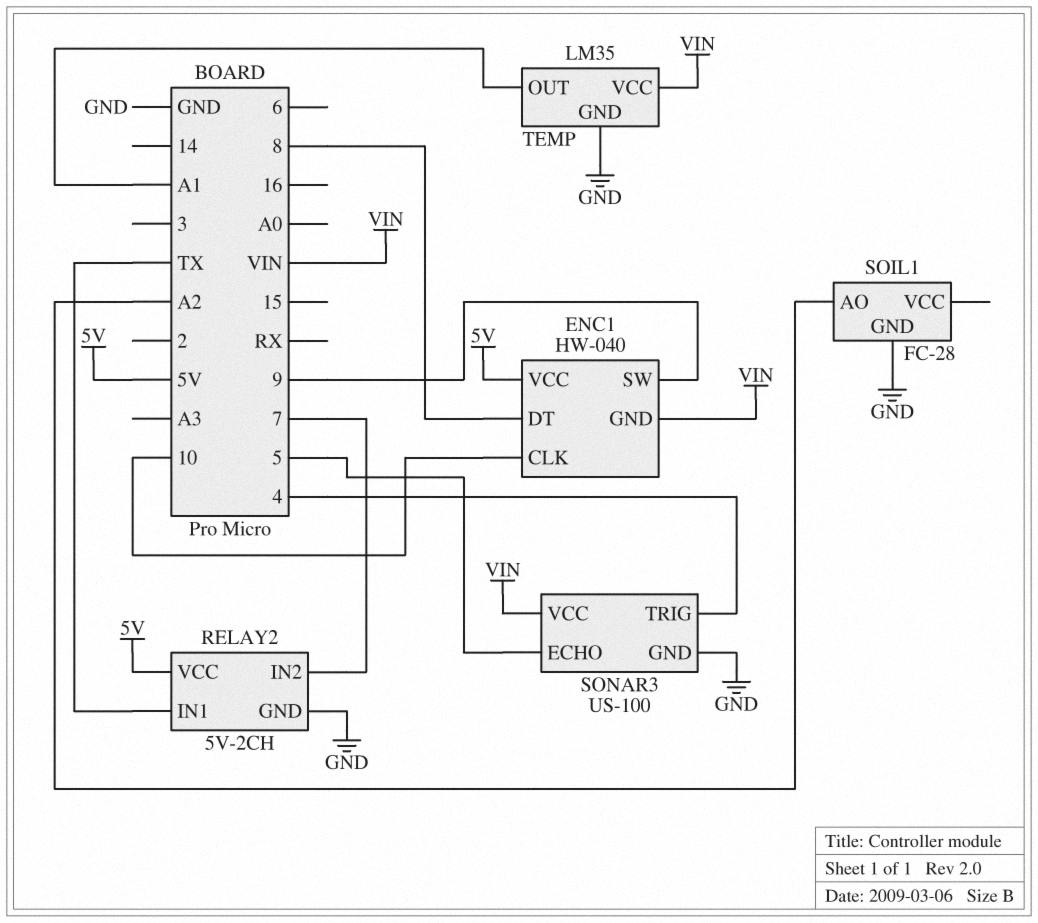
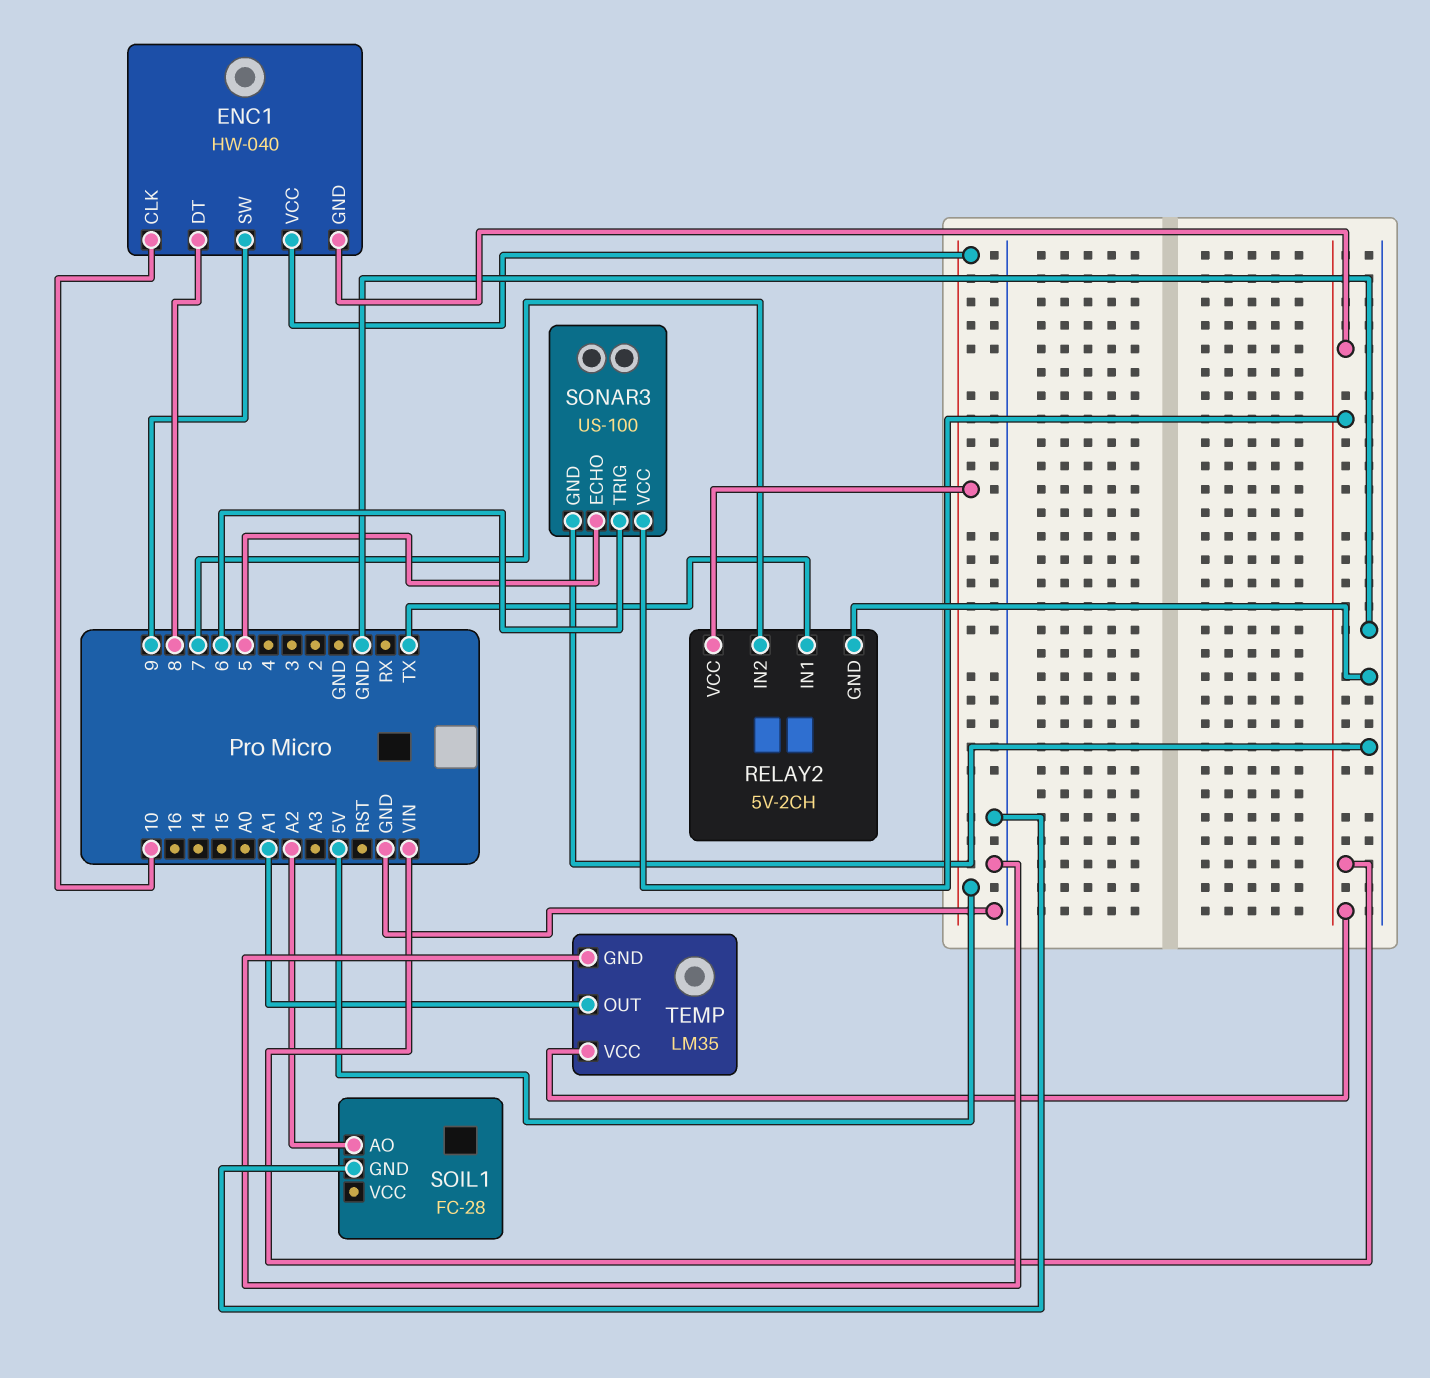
SONAR3 pin TRIG: 4 -> 6

